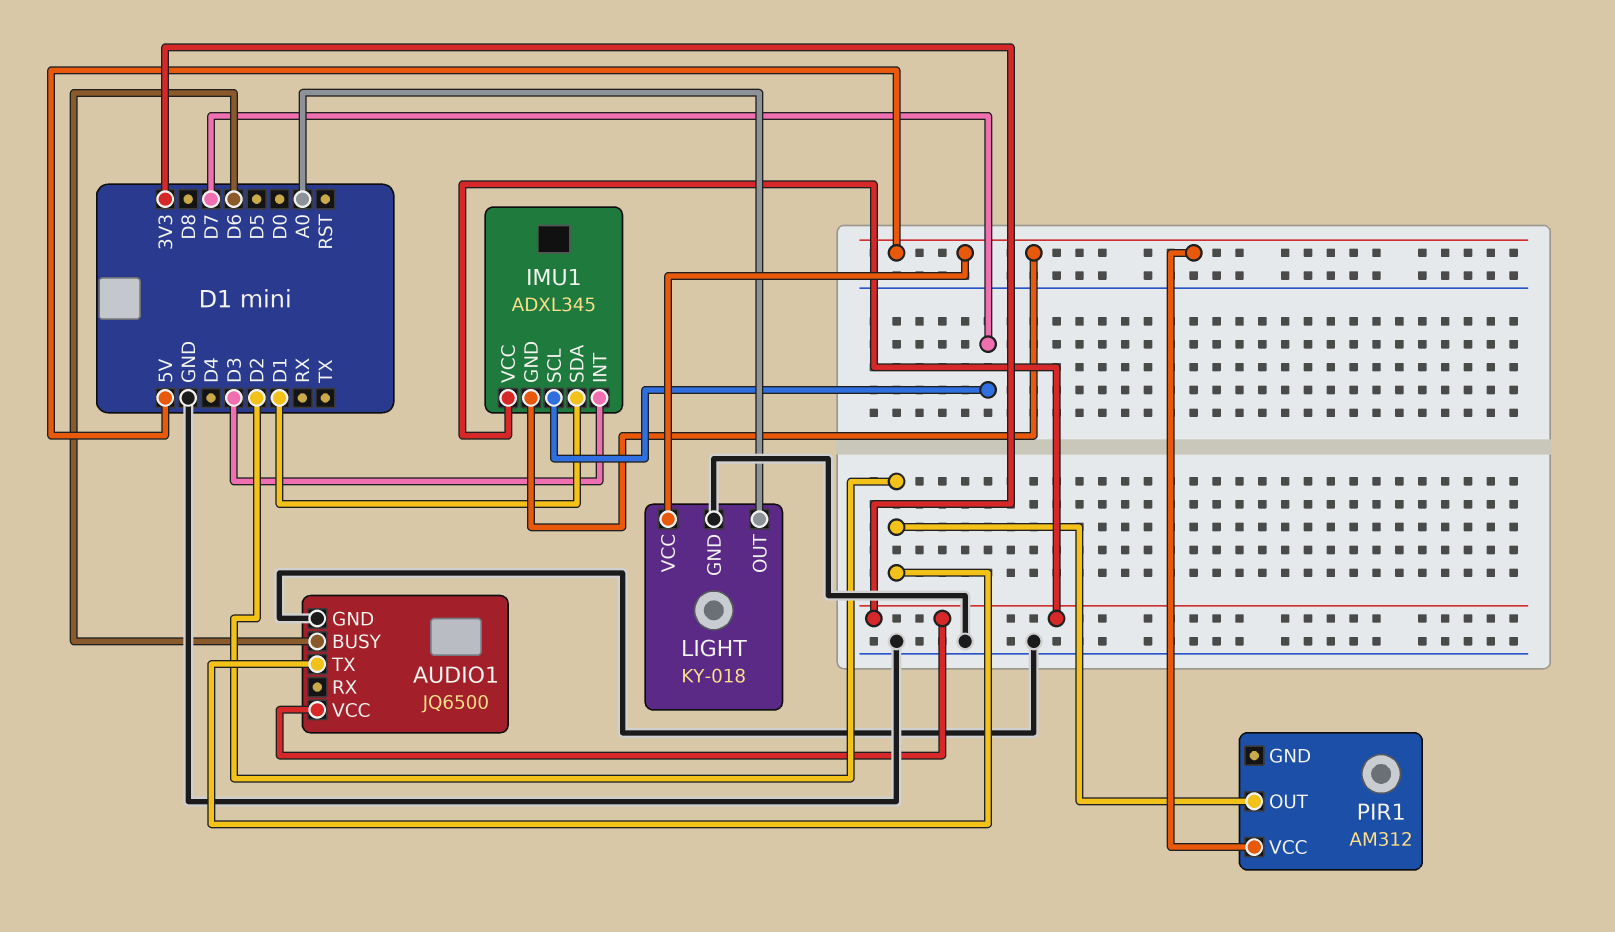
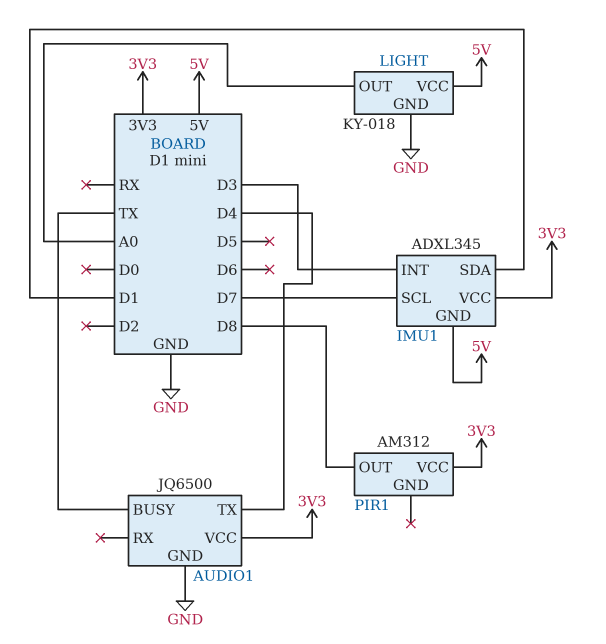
AUDIO1 pin BUSY: D6 -> TX
AUDIO1 pin TX: D2 -> D4
PIR1 pin OUT: D2 -> D8
PIR1 pin VCC: 5V -> 3V3

